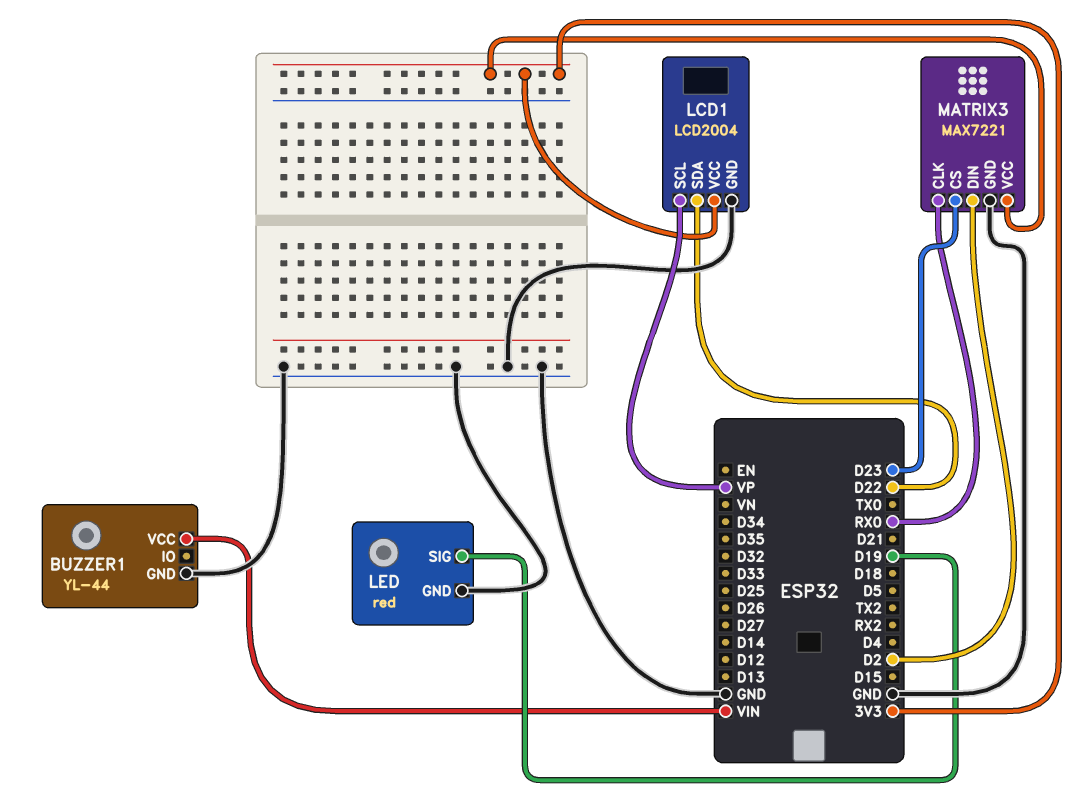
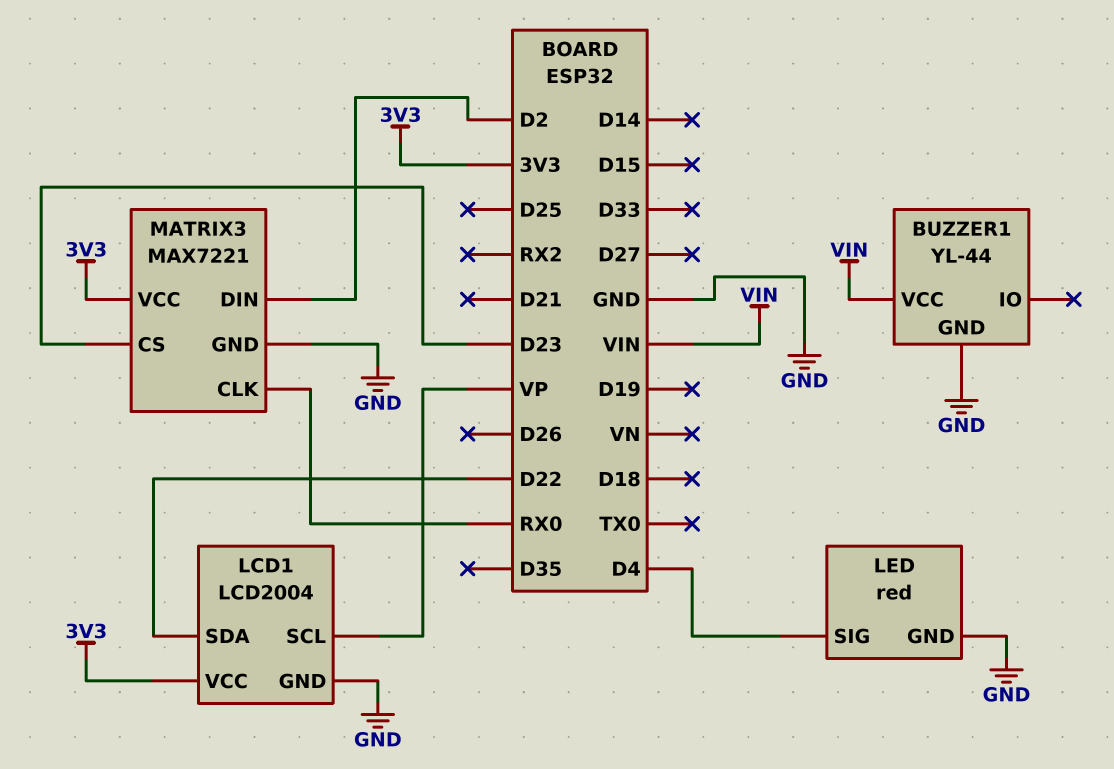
LED pin SIG: D19 -> D4

